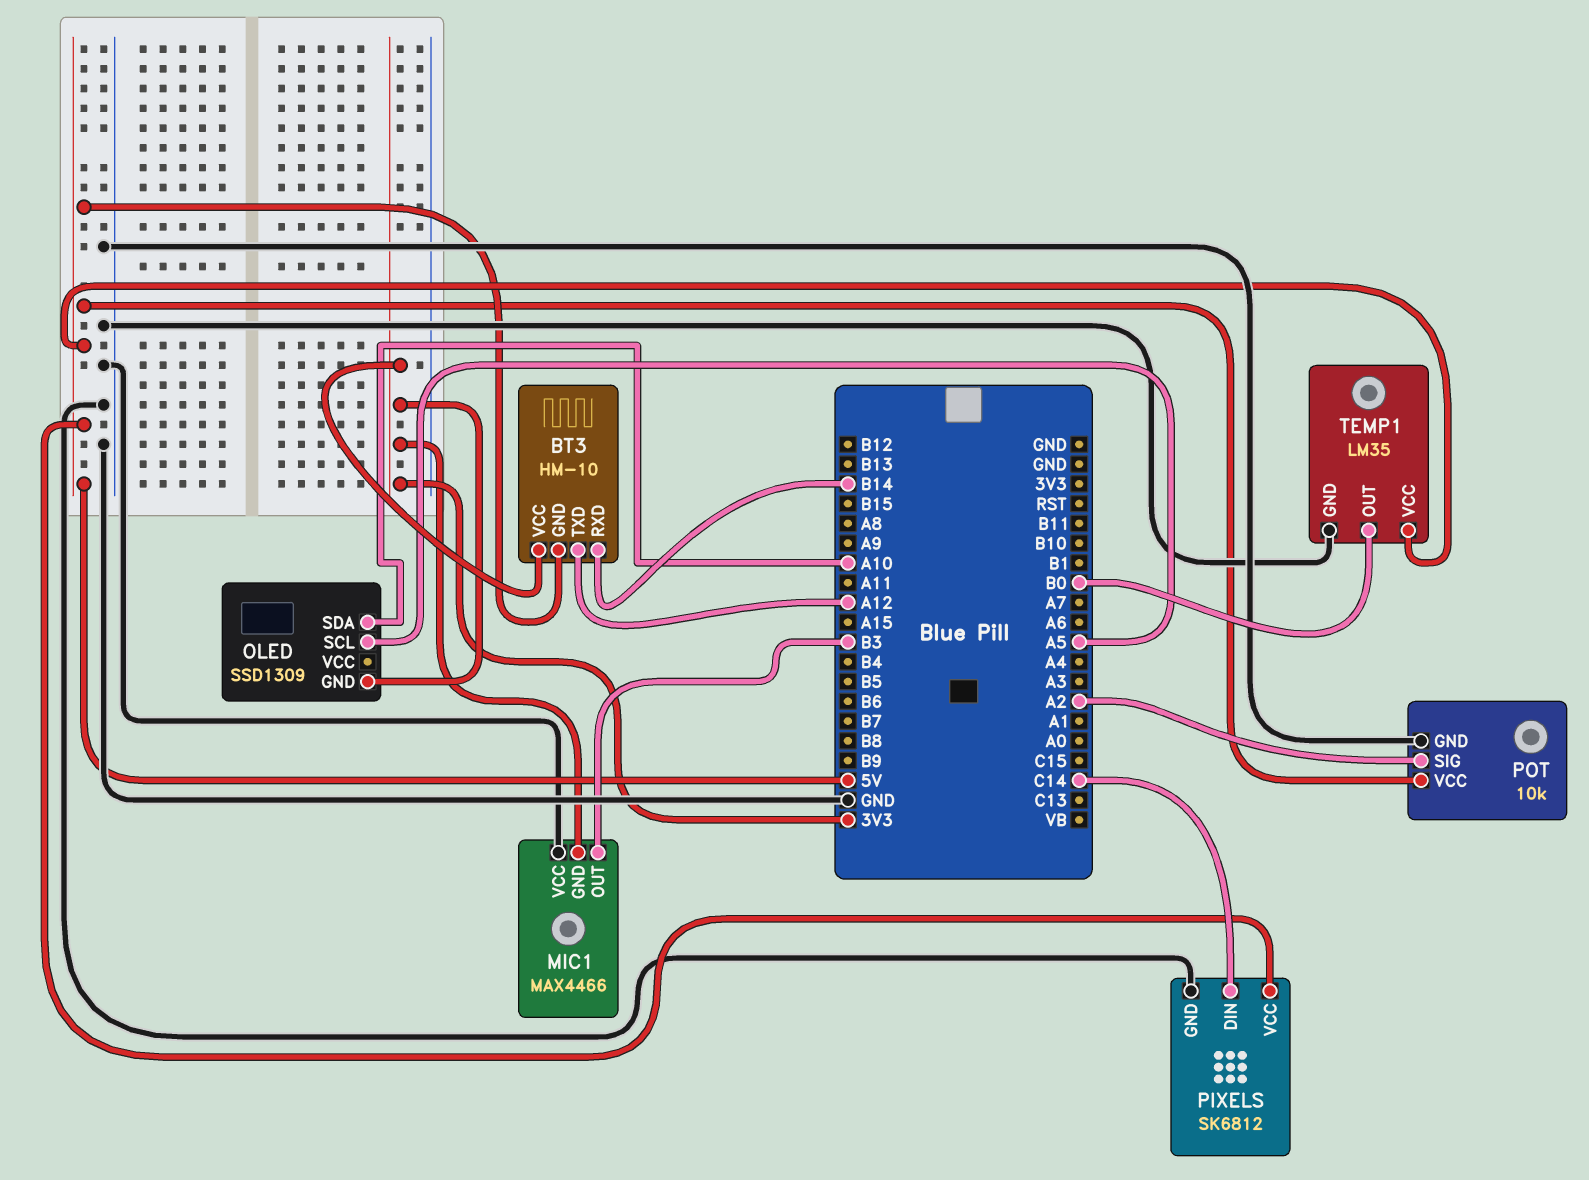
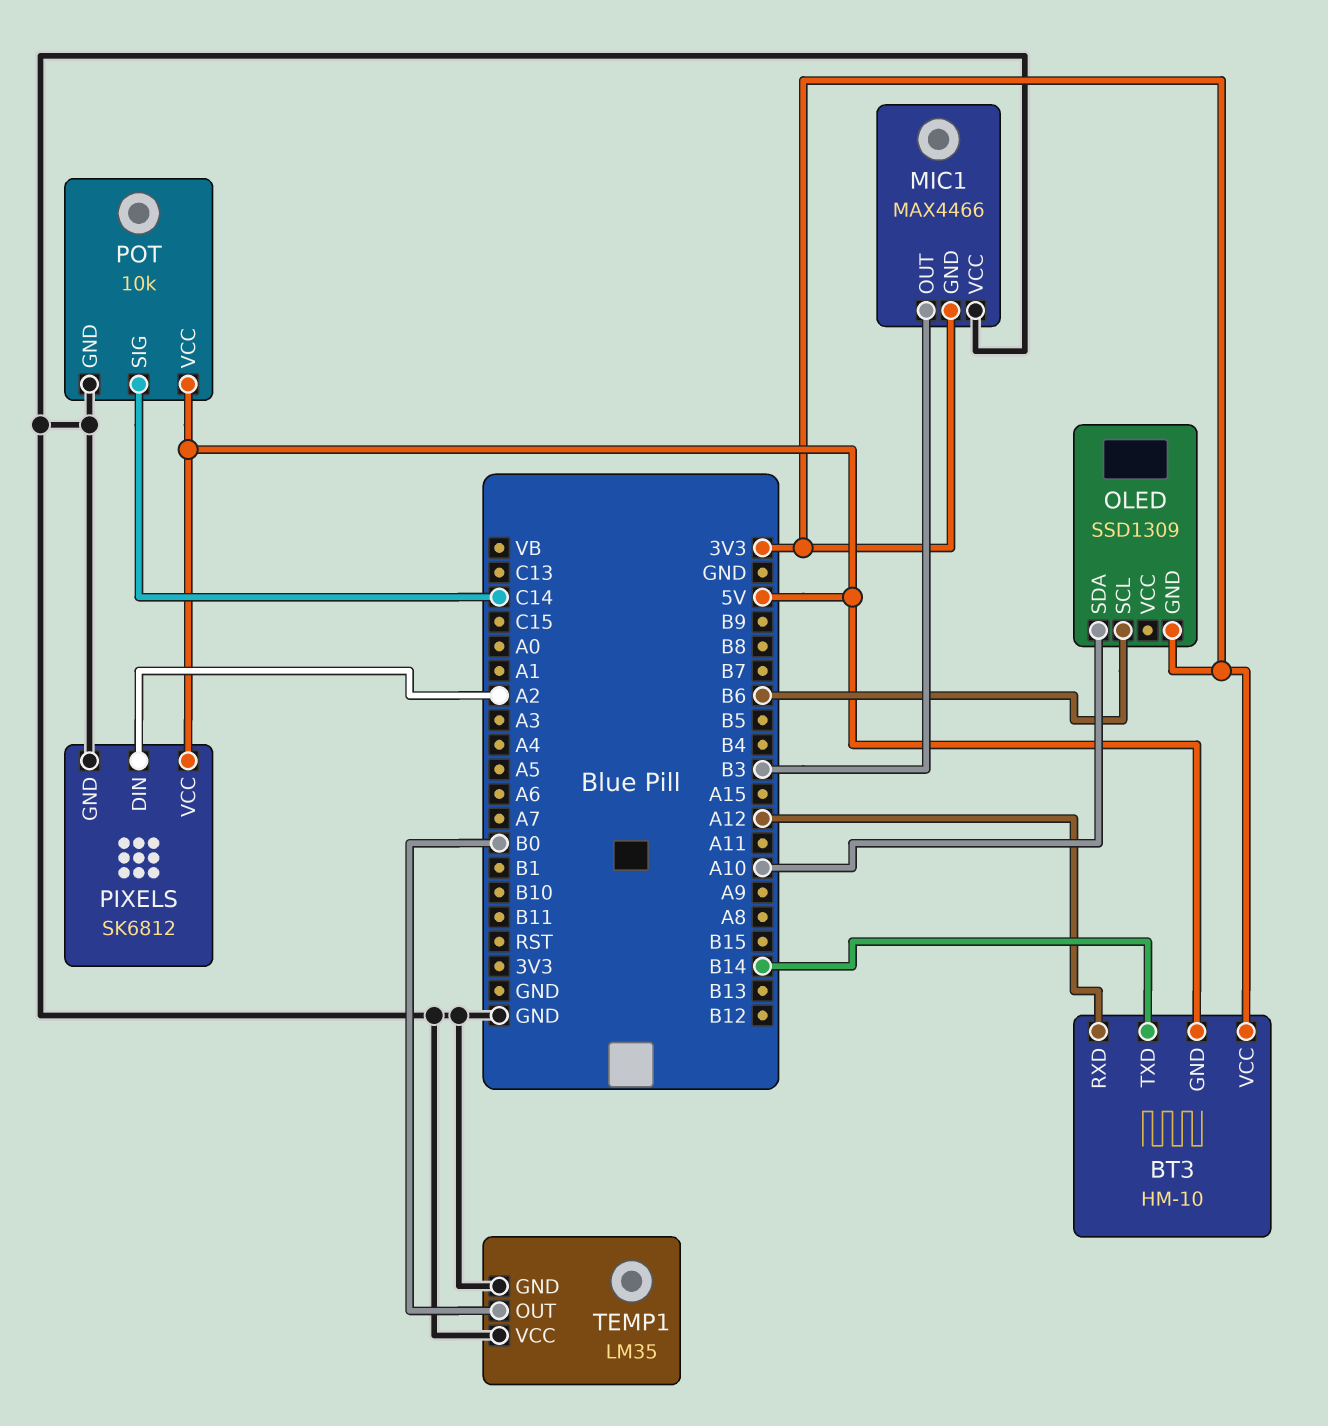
BT3 pin RXD: B14 -> A12
BT3 pin TXD: A12 -> B14
OLED pin SCL: A5 -> B6
PIXELS pin DIN: C14 -> A2
POT pin SIG: A2 -> C14
TEMP1 pin VCC: 5V -> GND

